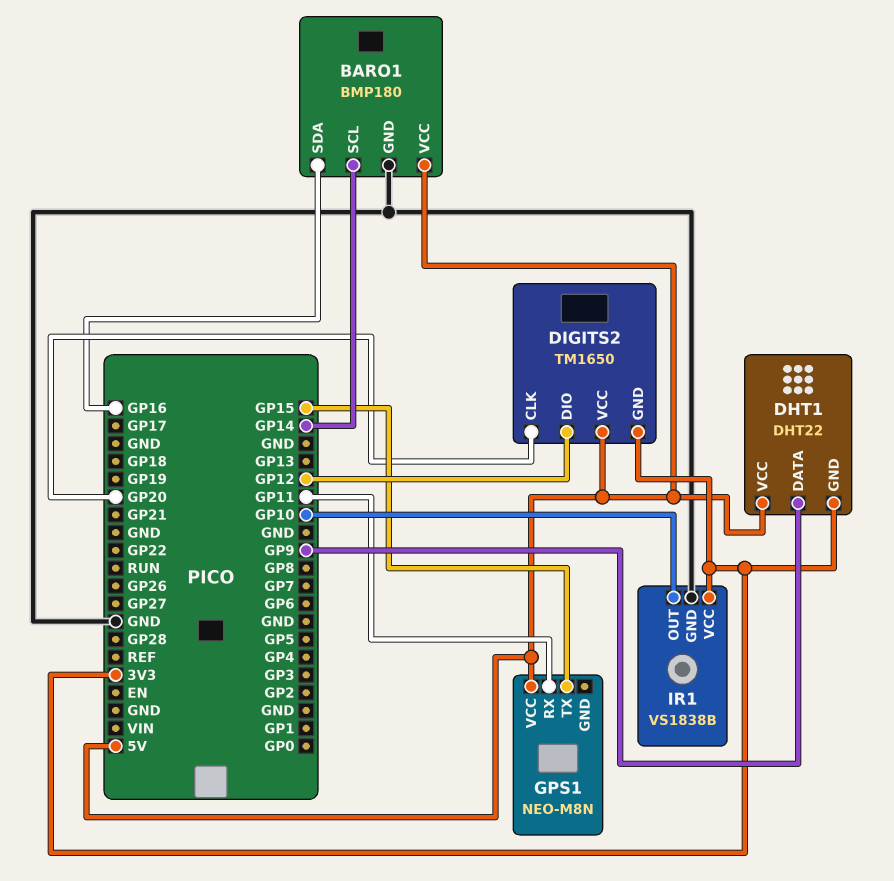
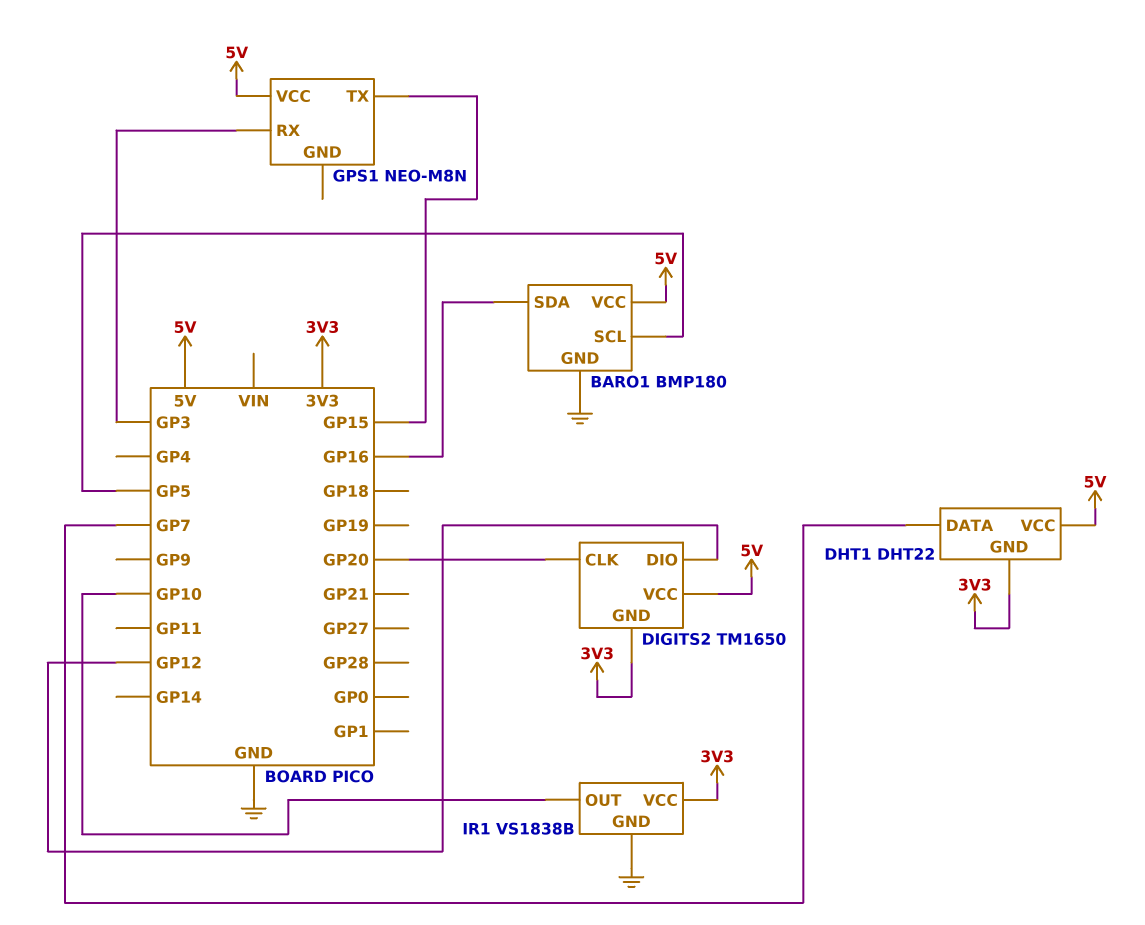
BARO1 pin SCL: GP14 -> GP5
DHT1 pin DATA: GP9 -> GP7
GPS1 pin RX: GP11 -> GP3

